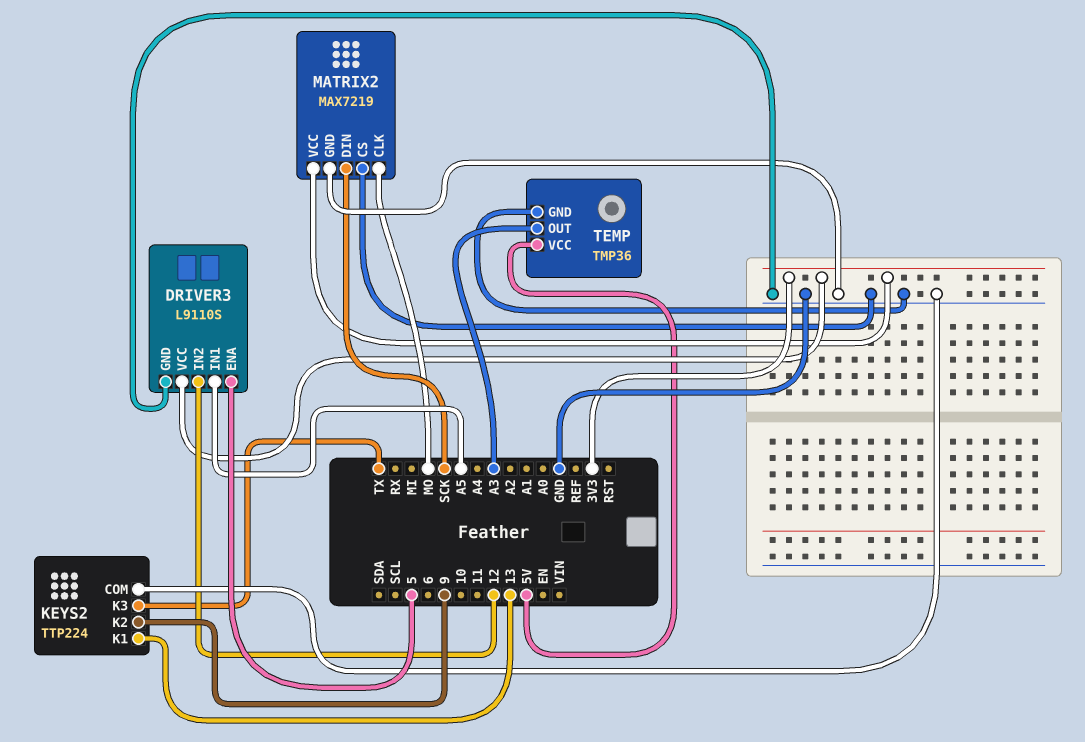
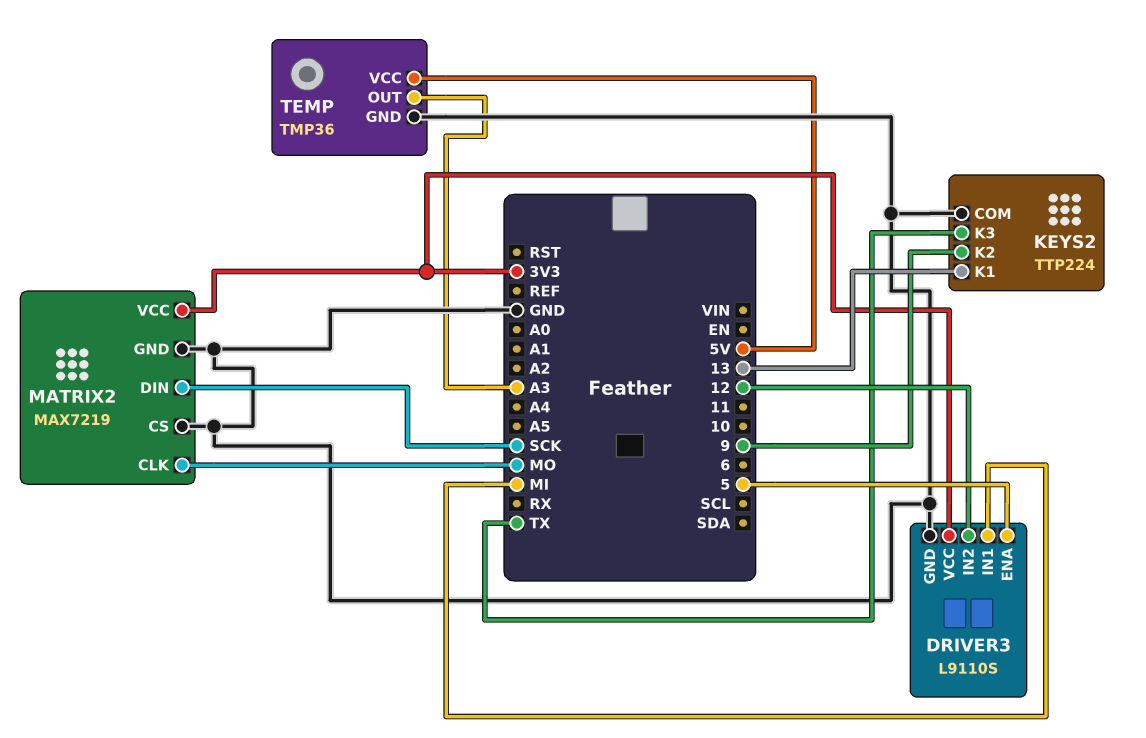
DRIVER3 pin IN1: A5 -> MI

